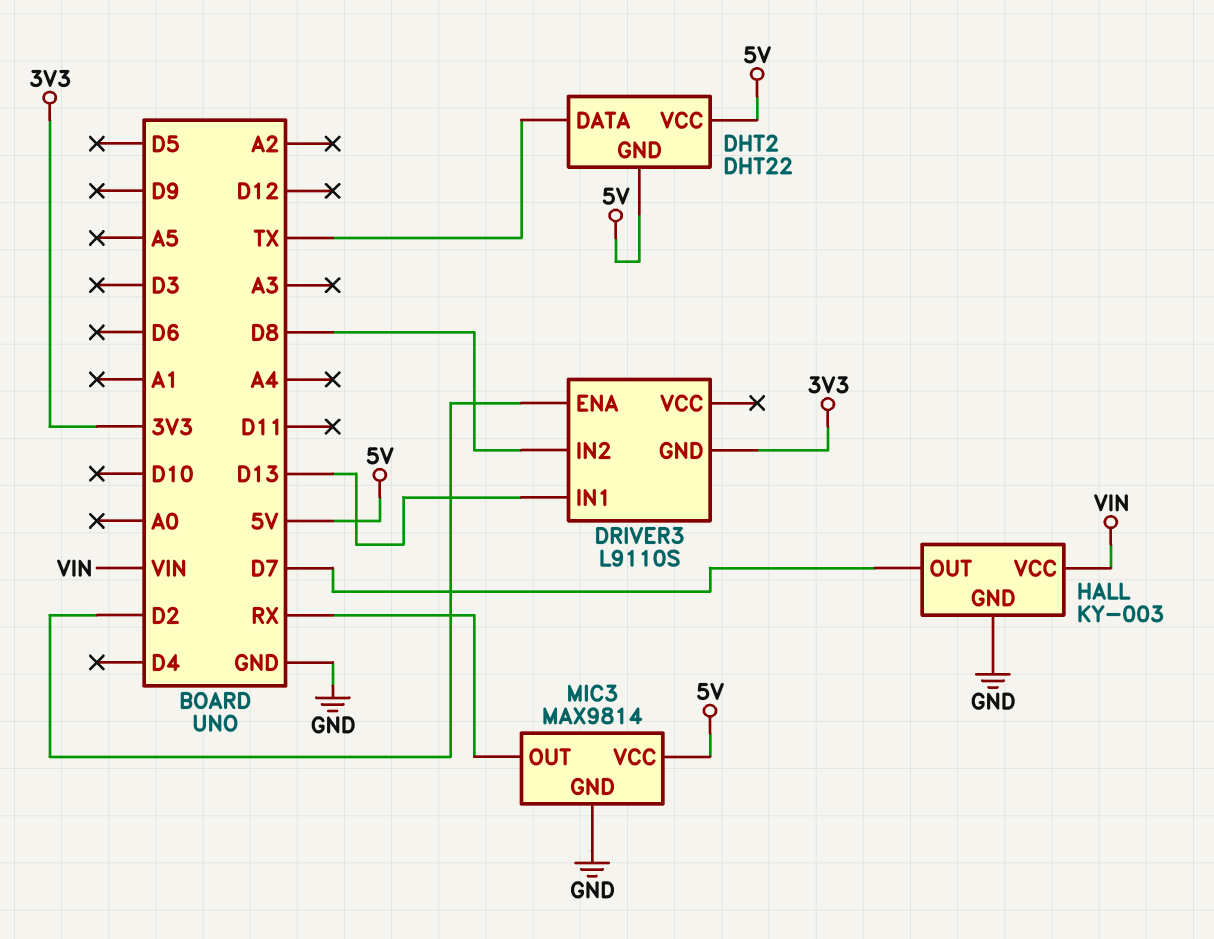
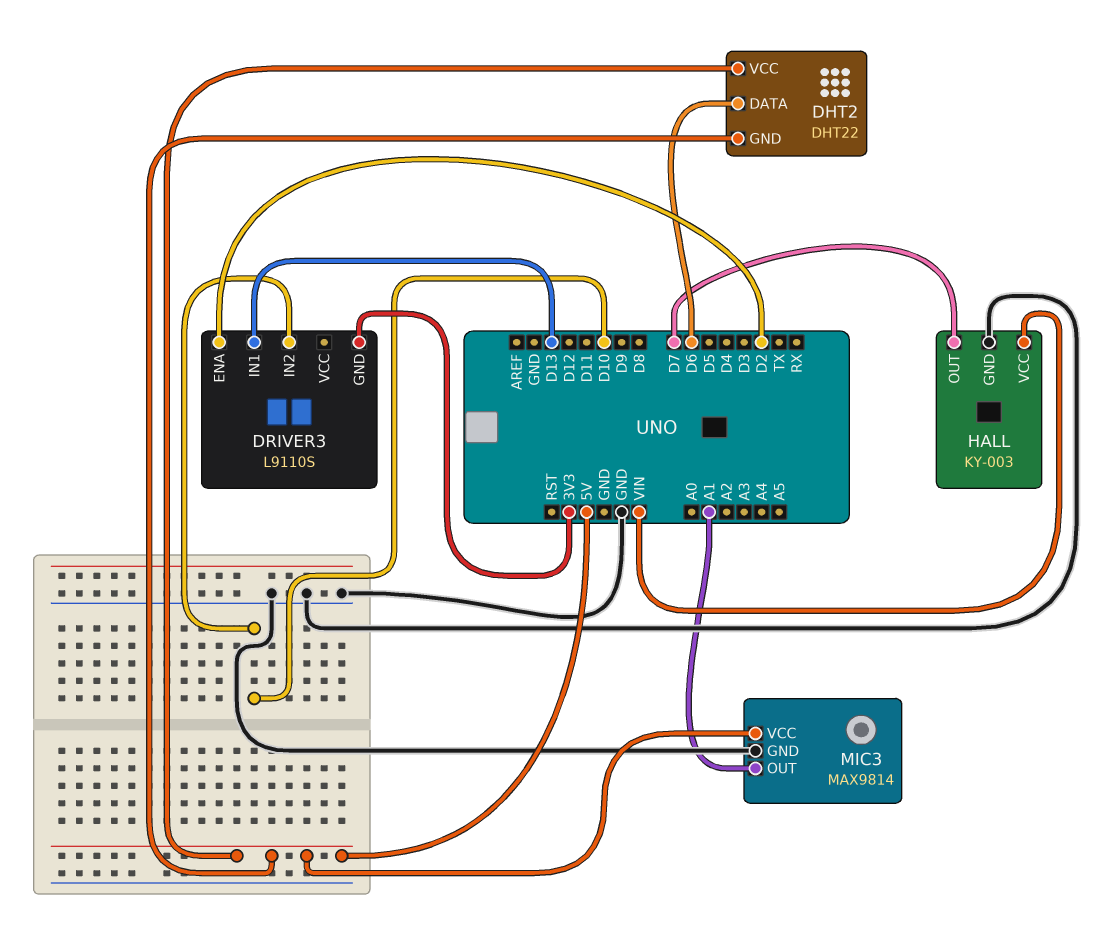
DHT2 pin DATA: TX -> D6
DRIVER3 pin IN2: D8 -> D10
MIC3 pin OUT: RX -> A1

